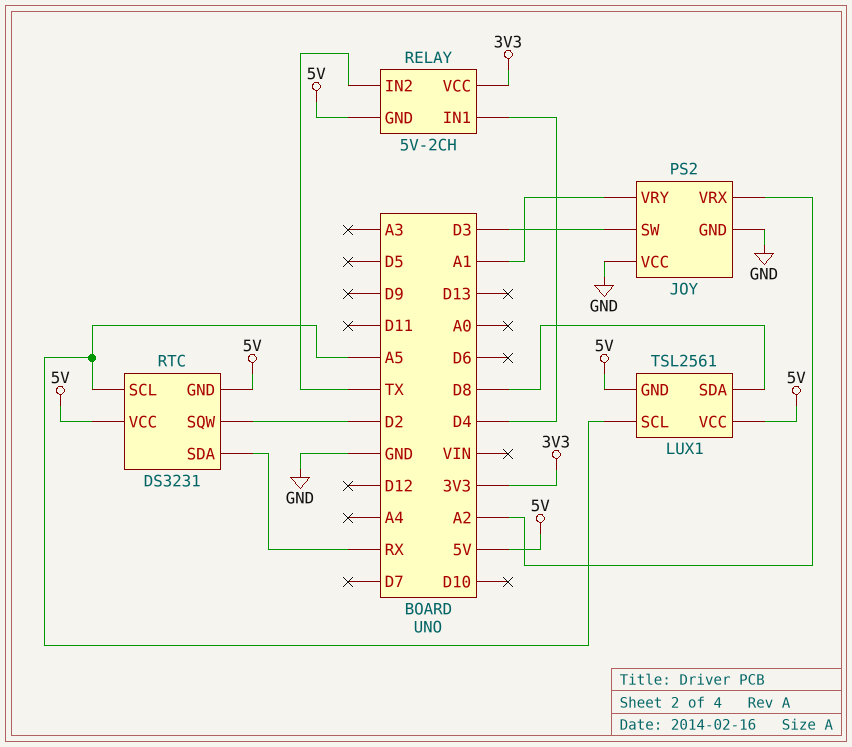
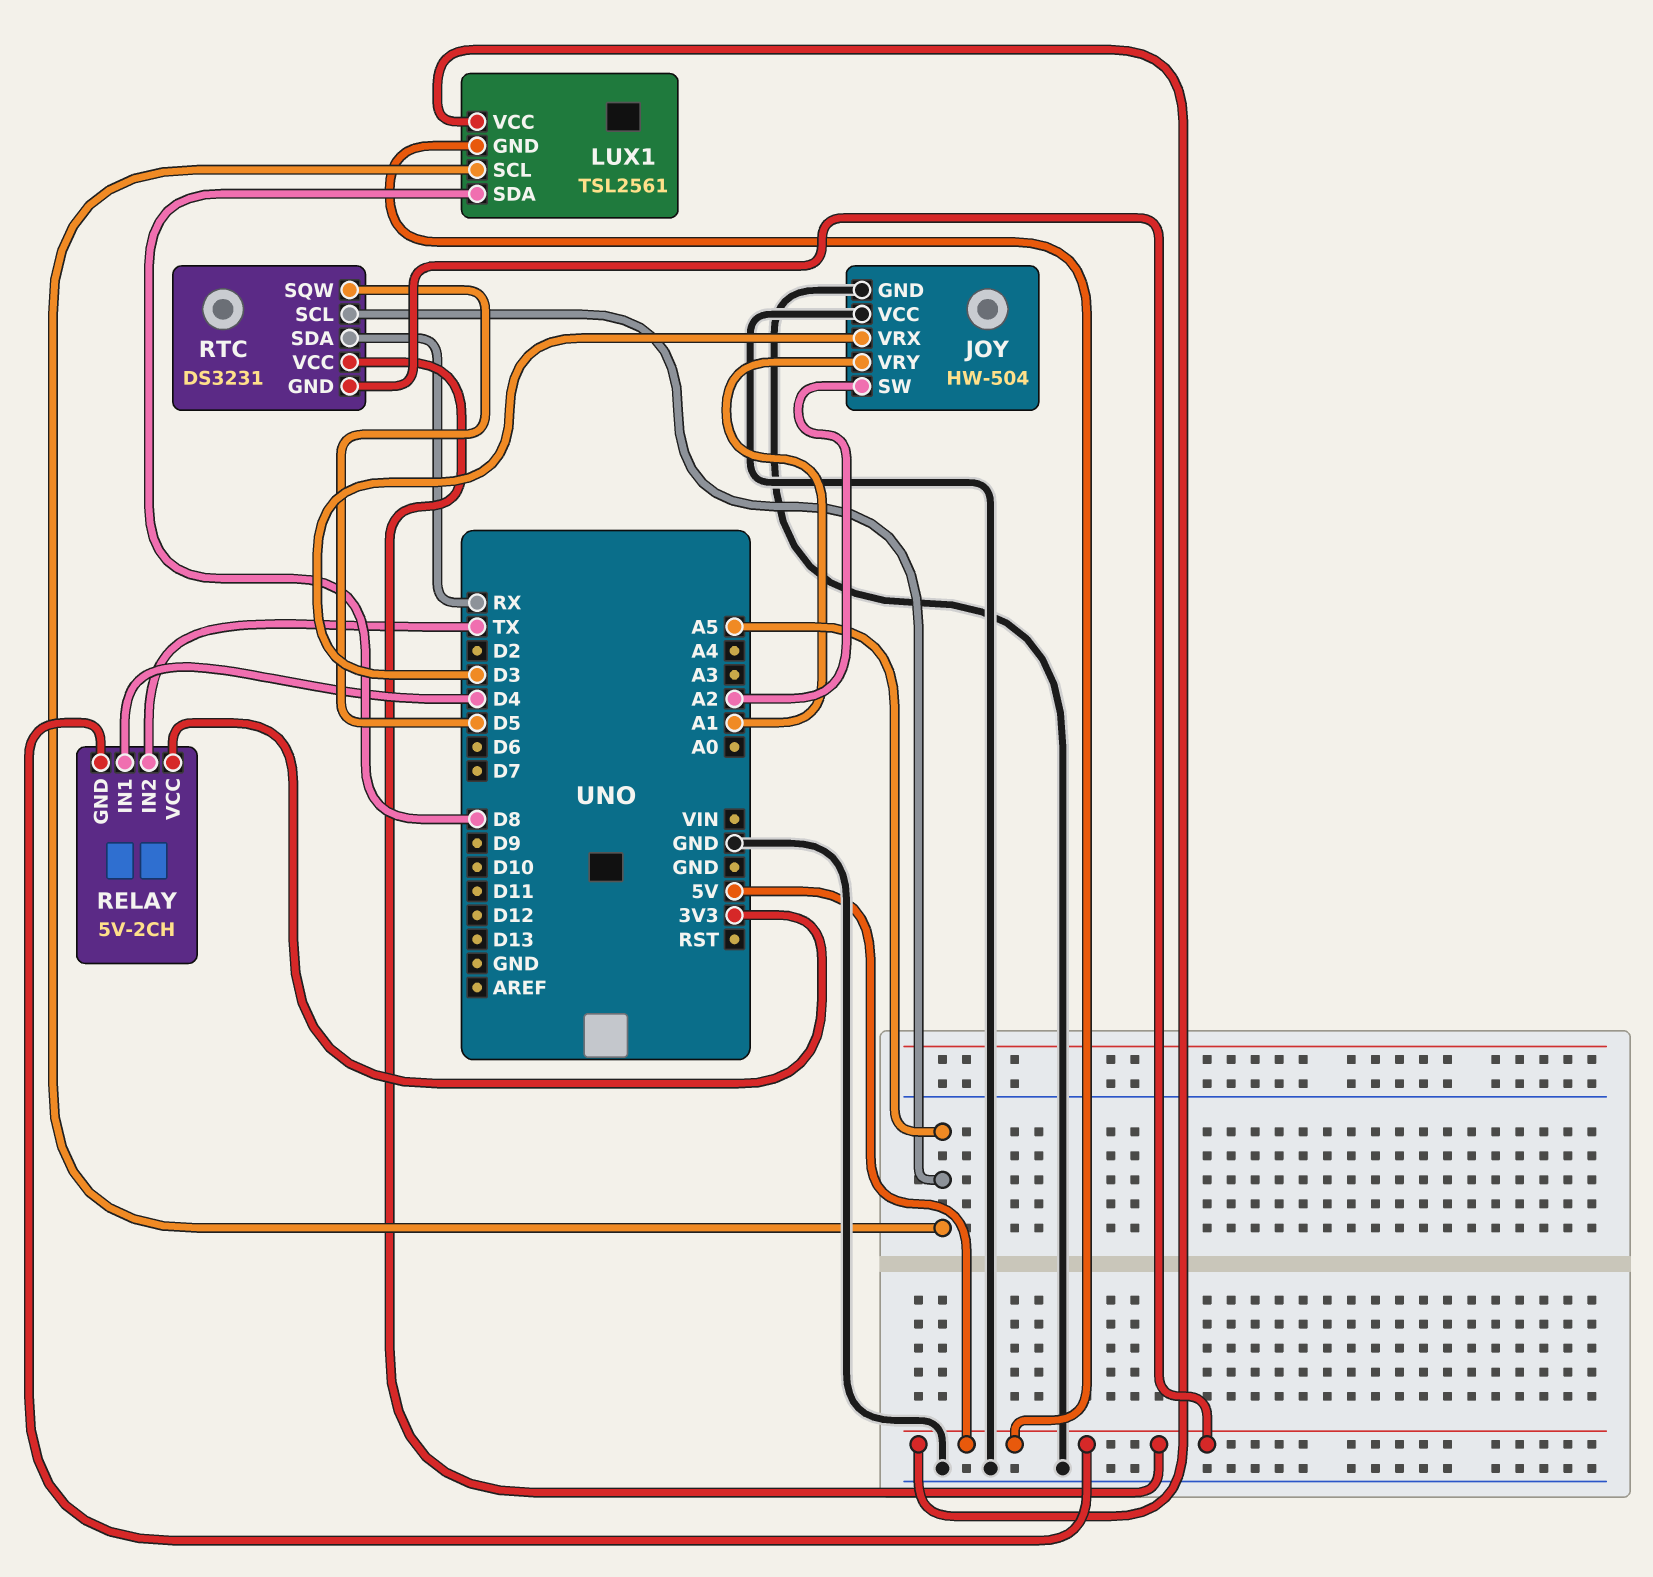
JOY: PS2 -> HW-504
JOY pin SW: D3 -> A2
JOY pin VRX: A2 -> D3
RTC pin SQW: D2 -> D5

